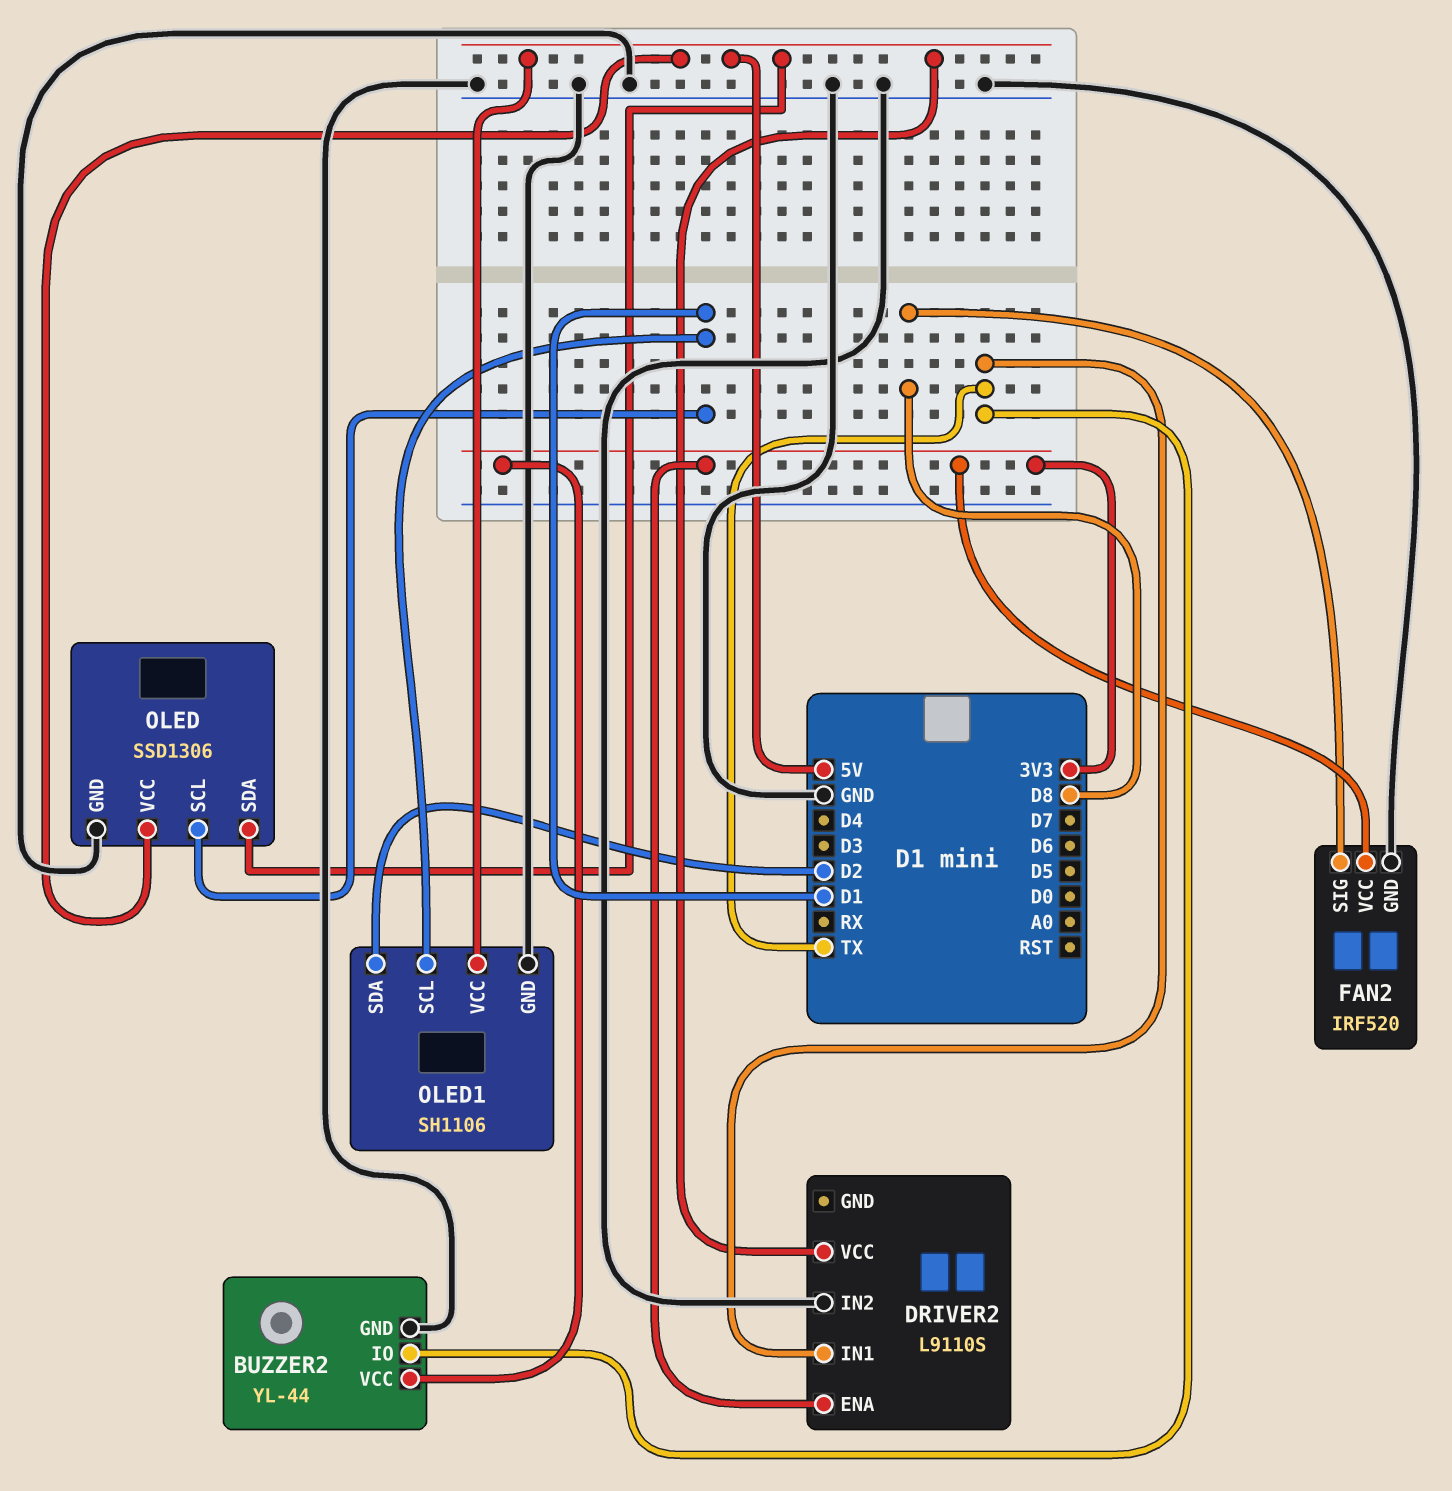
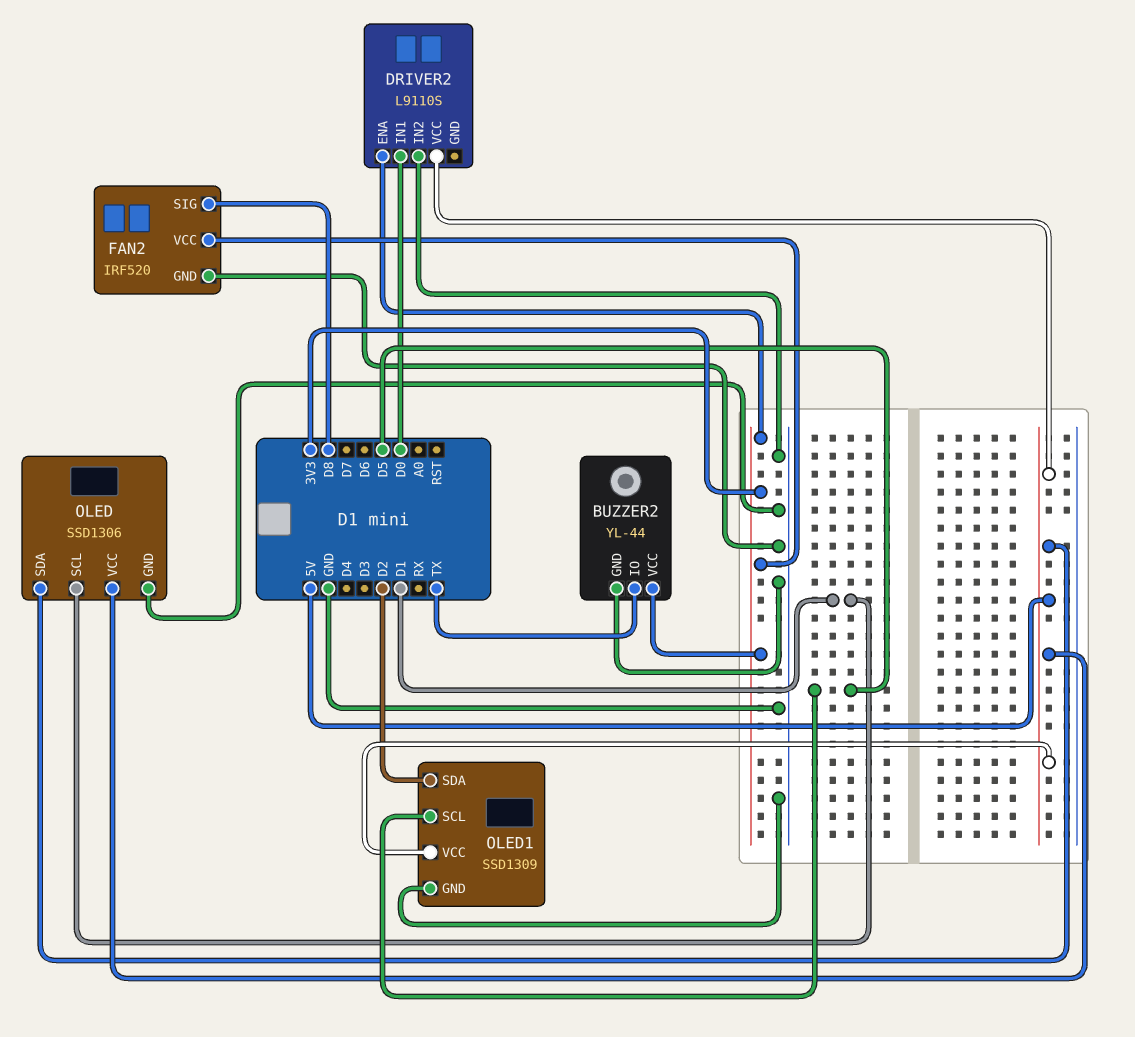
DRIVER2 pin IN1: TX -> D0
OLED1: SH1106 -> SSD1309
OLED1 pin SCL: D1 -> D5

